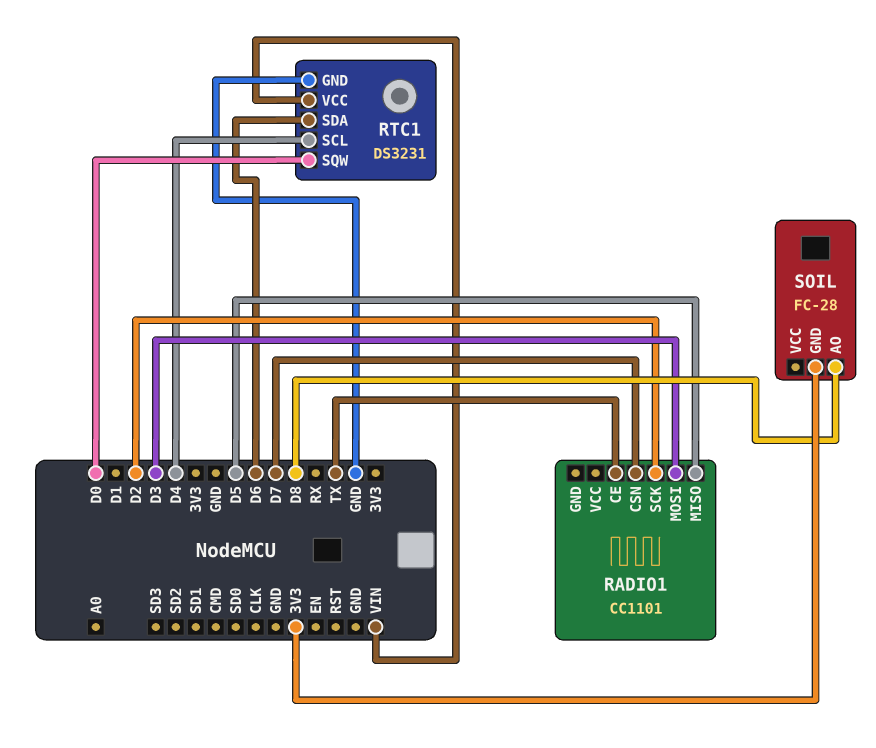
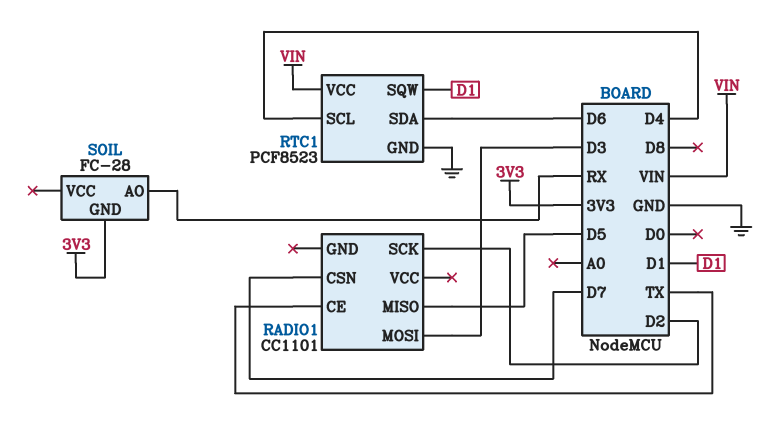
RTC1: DS3231 -> PCF8523
RTC1 pin SQW: D0 -> D1
SOIL pin AO: D8 -> RX

